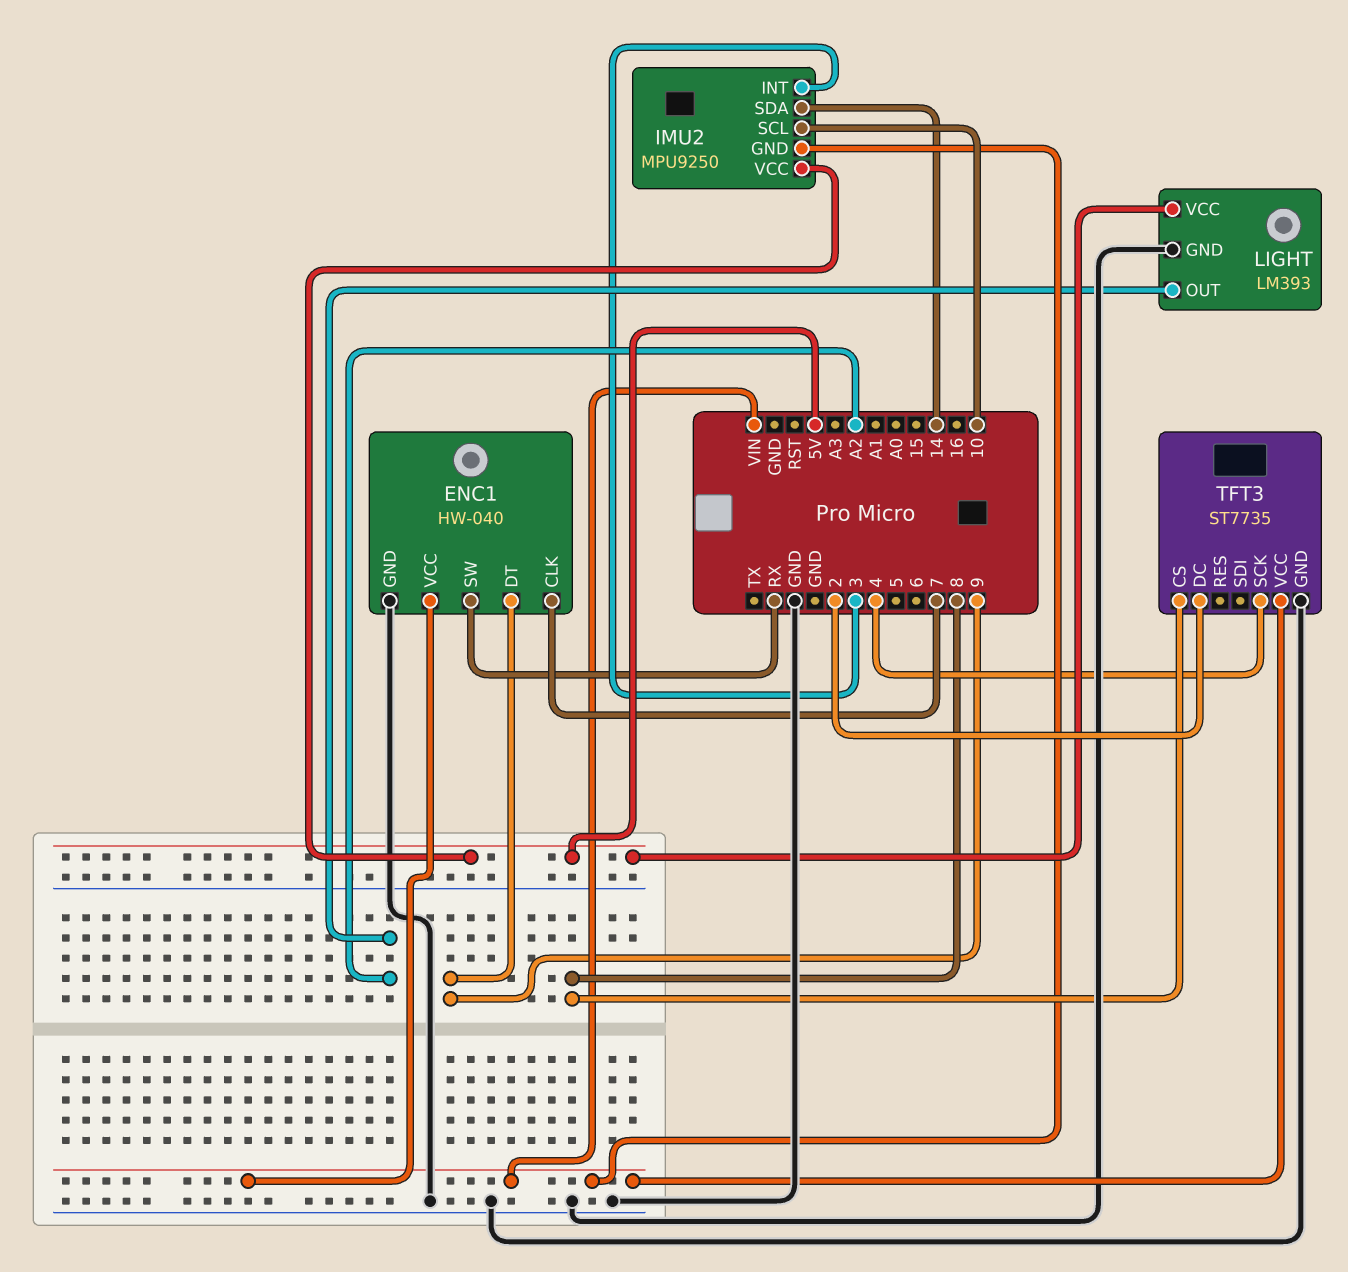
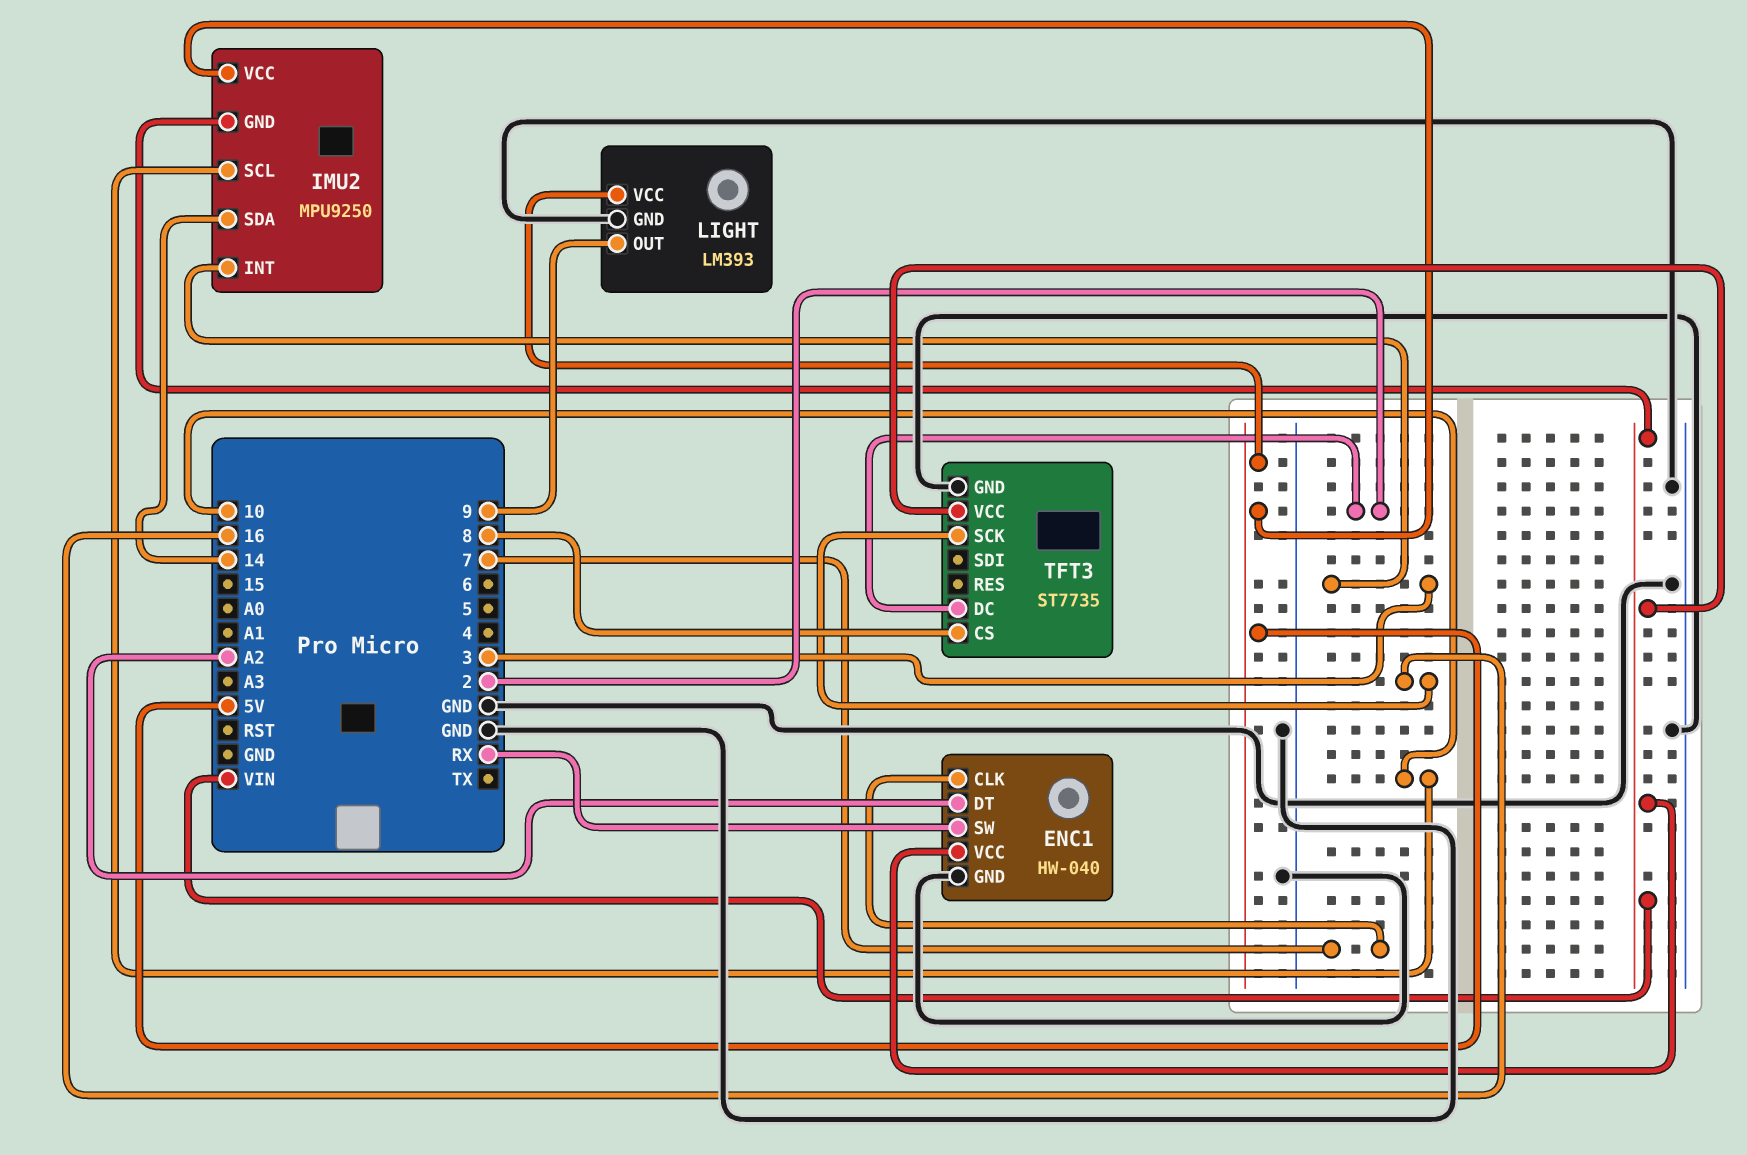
ENC1 pin DT: 9 -> A2
LIGHT pin OUT: A2 -> 9
TFT3 pin SCK: 4 -> 16

